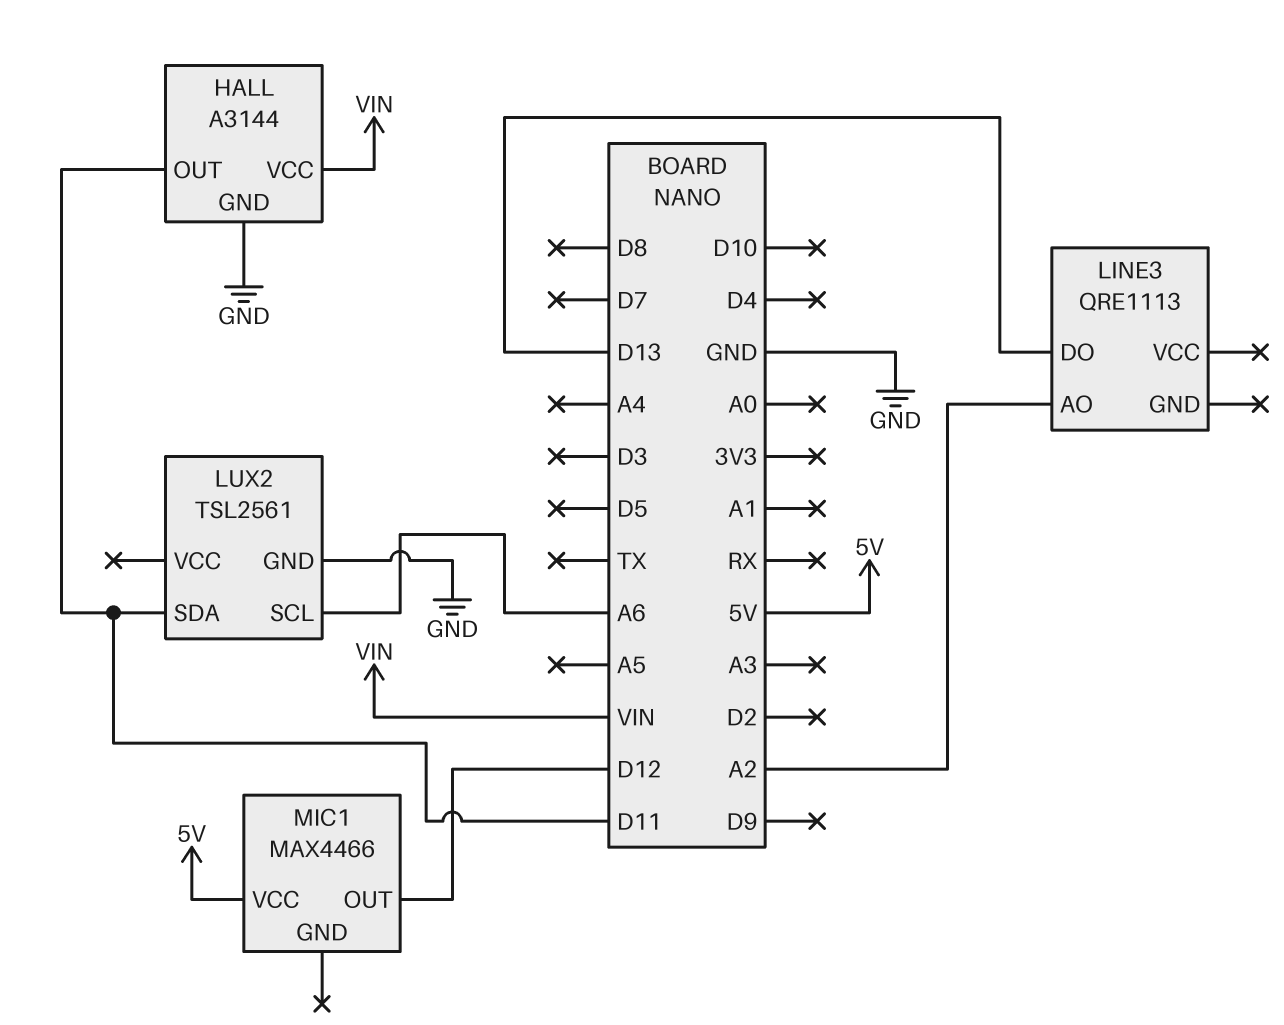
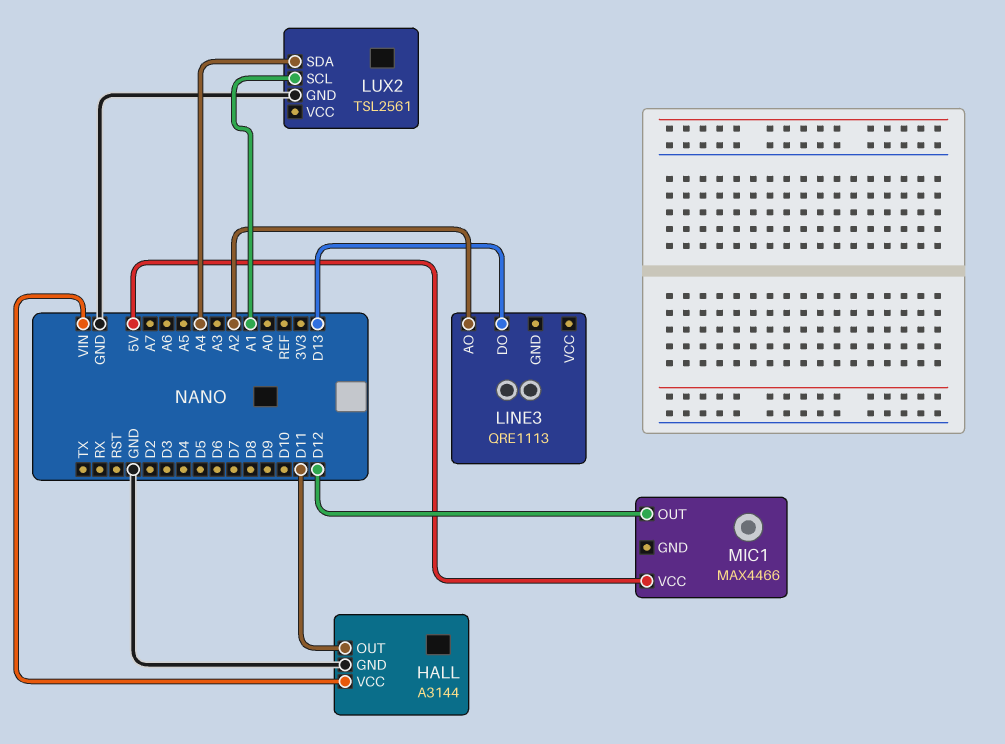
LUX2 pin SCL: A6 -> A1
LUX2 pin SDA: D11 -> A4

